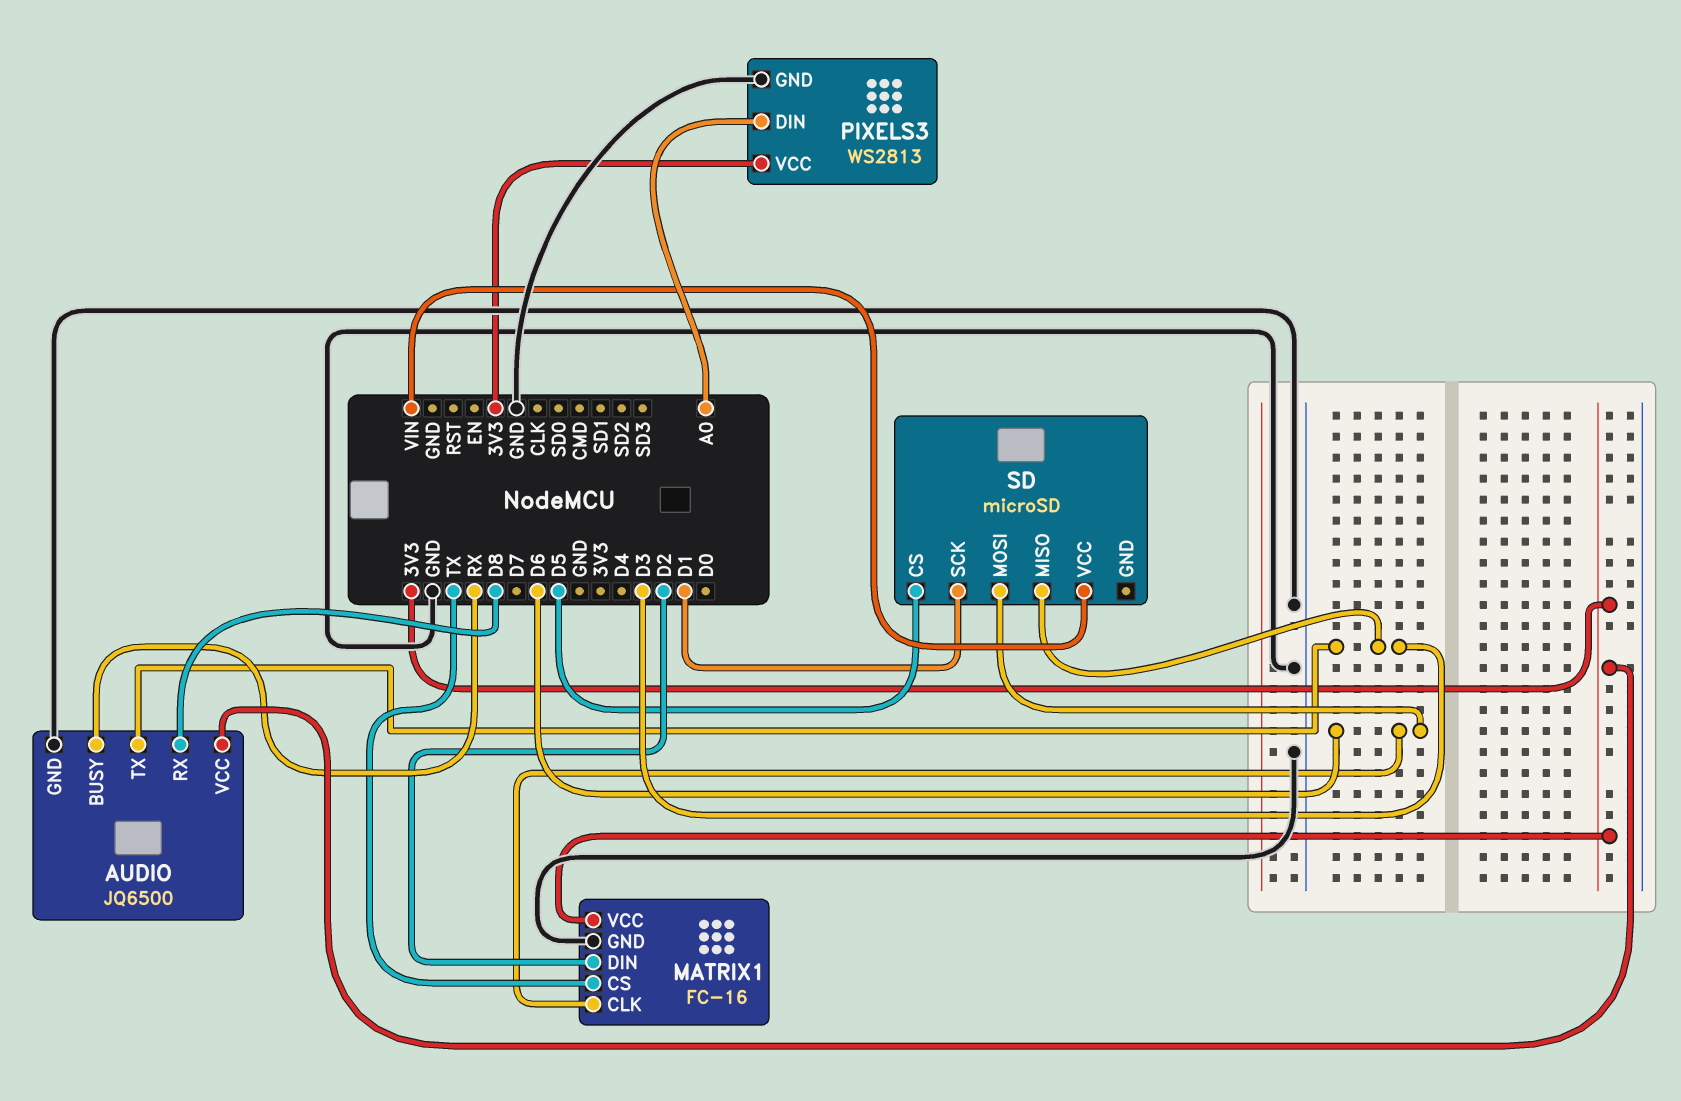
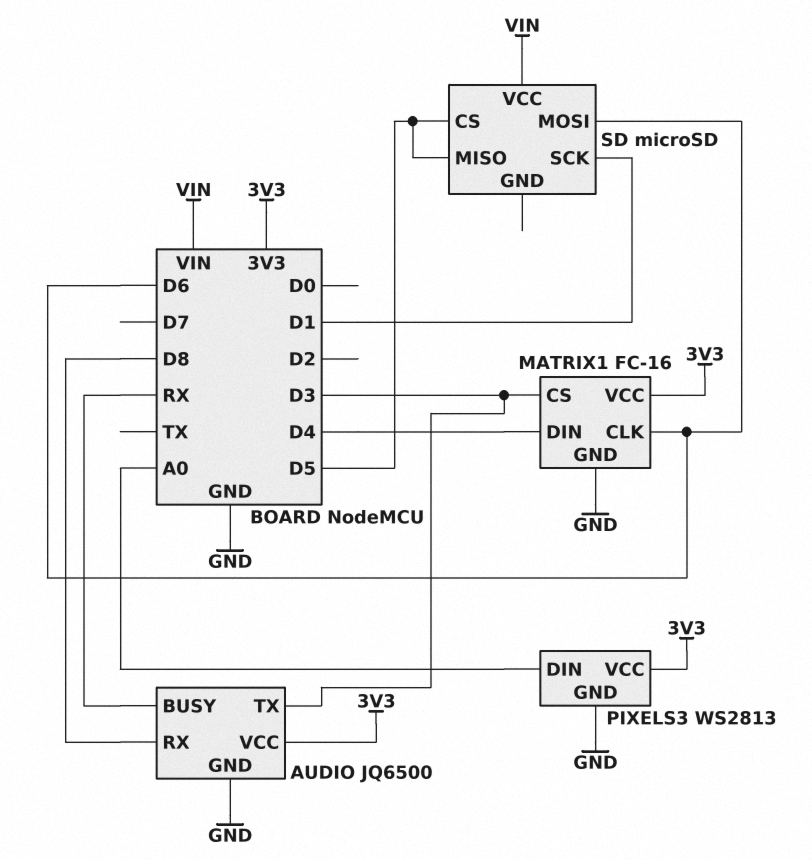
MATRIX1 pin CS: TX -> D3
MATRIX1 pin DIN: D2 -> D4
SD pin MISO: D3 -> D5

